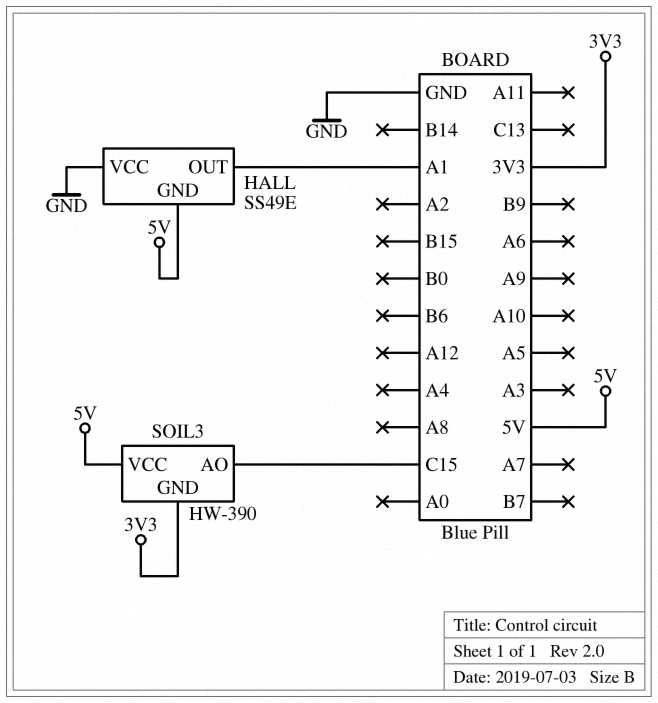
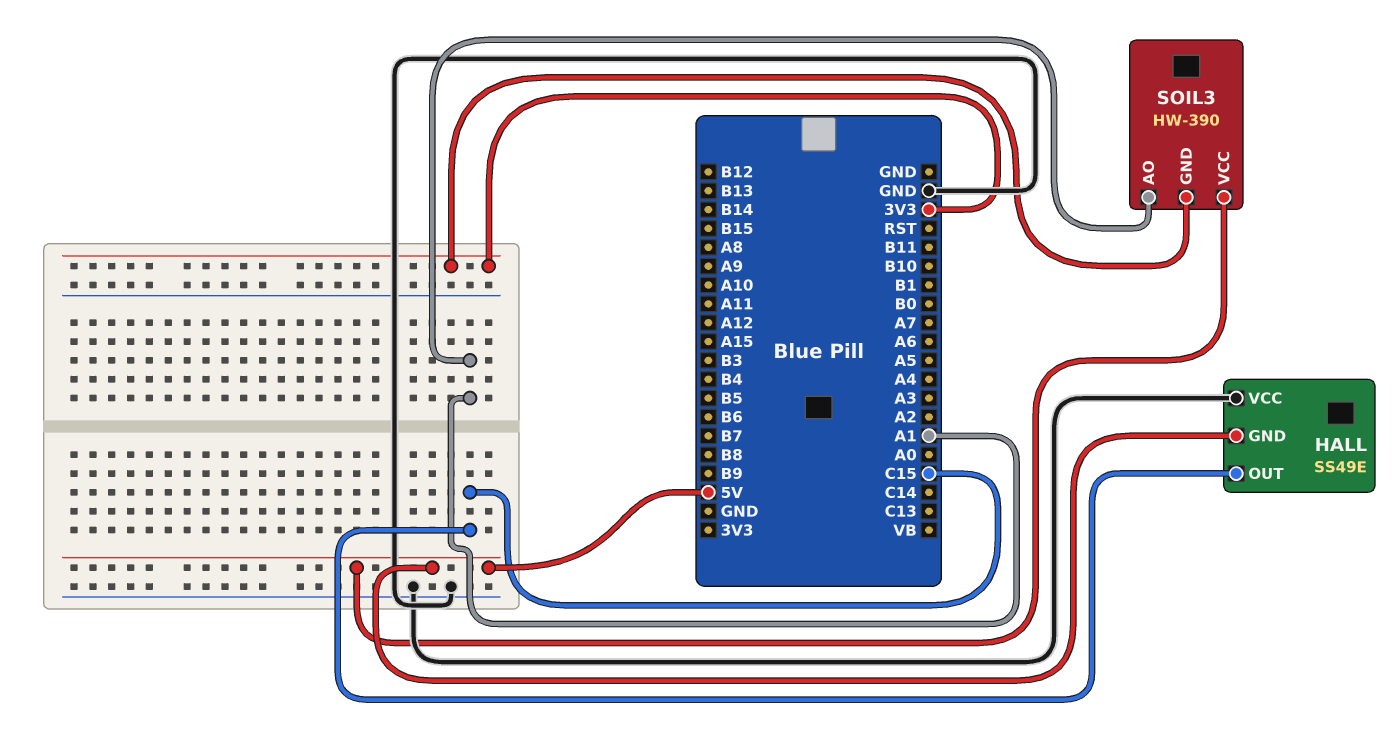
HALL pin OUT: A1 -> C15
SOIL3 pin AO: C15 -> A1

